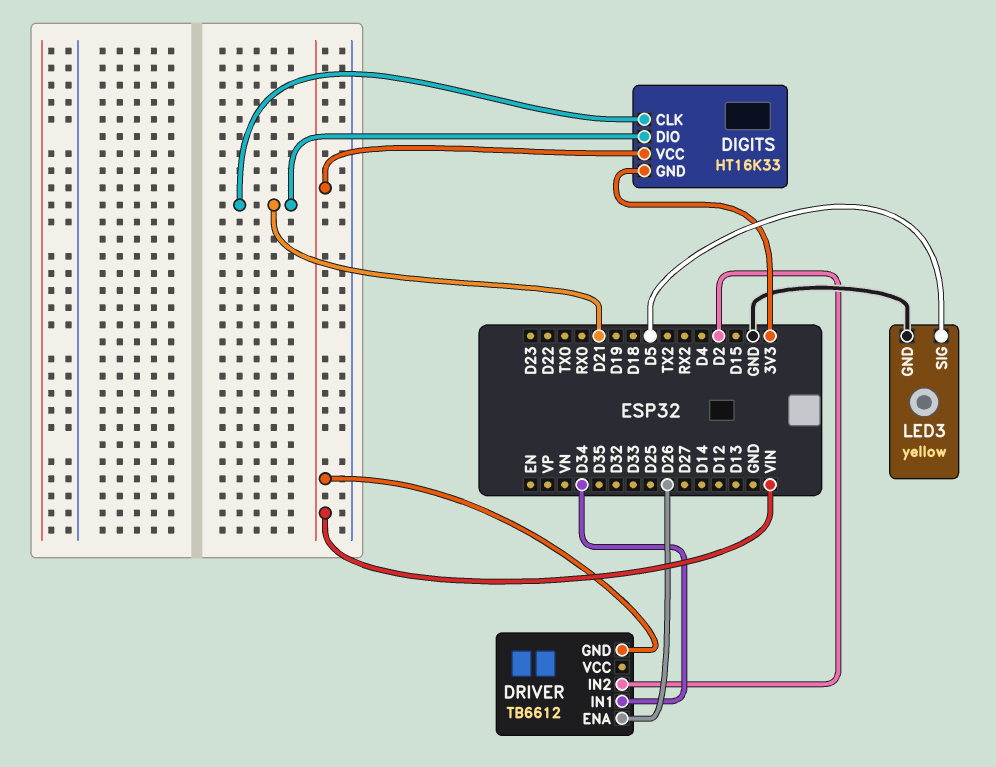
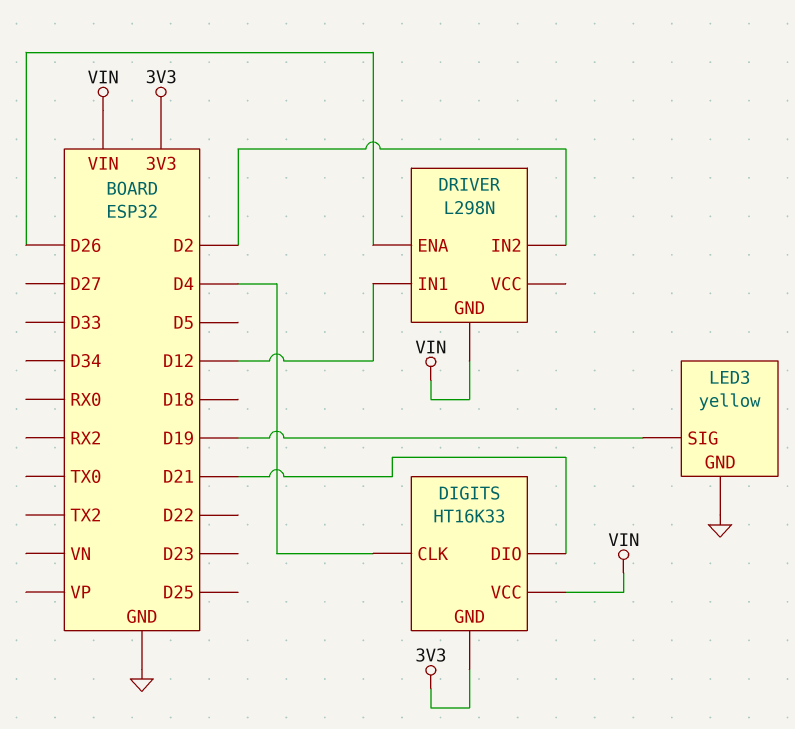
DIGITS pin CLK: D21 -> D4
DRIVER: TB6612 -> L298N
DRIVER pin IN1: D34 -> D12
LED3 pin SIG: D5 -> D19

